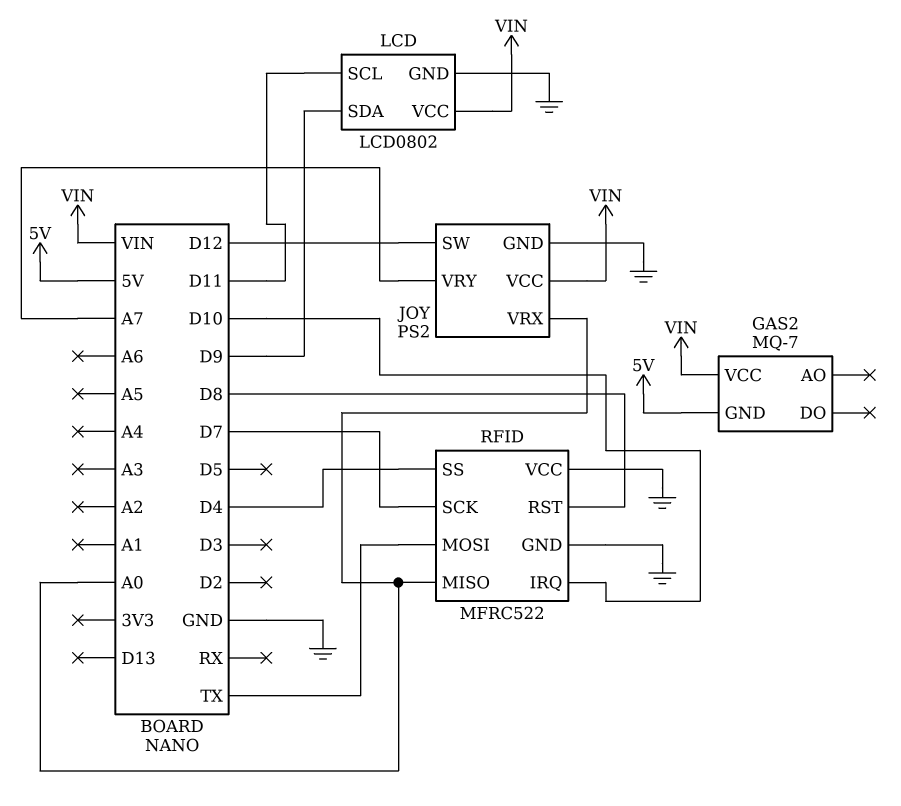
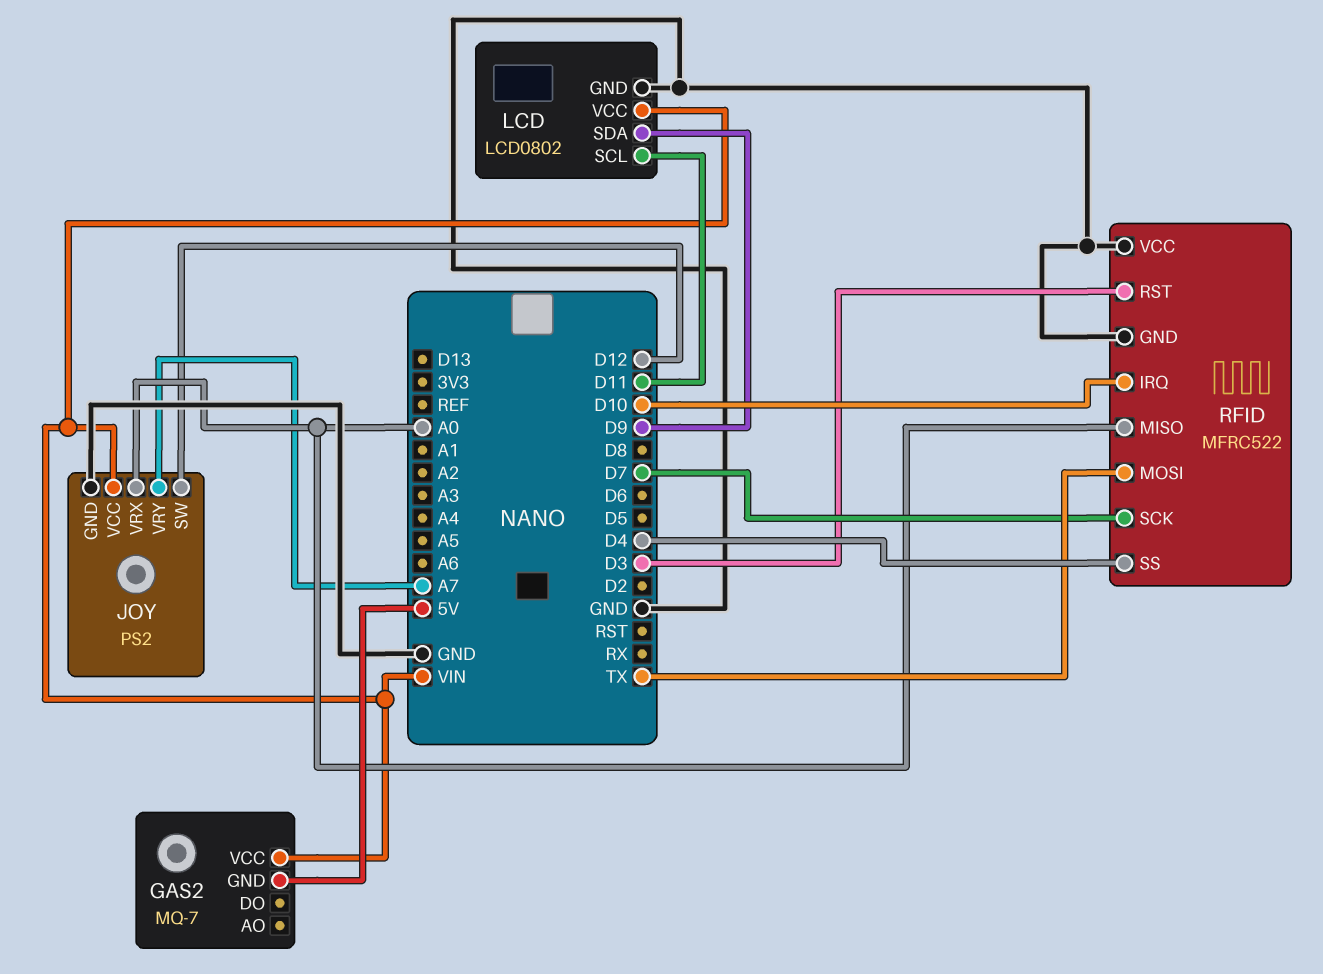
RFID pin RST: D8 -> D3

